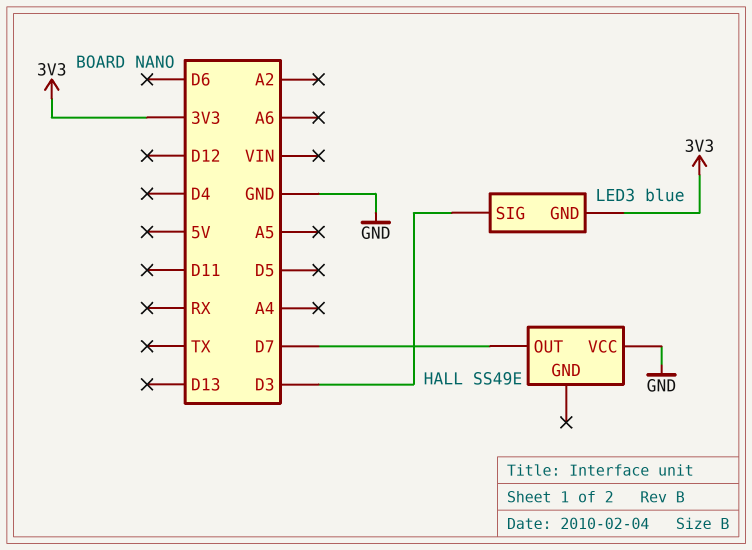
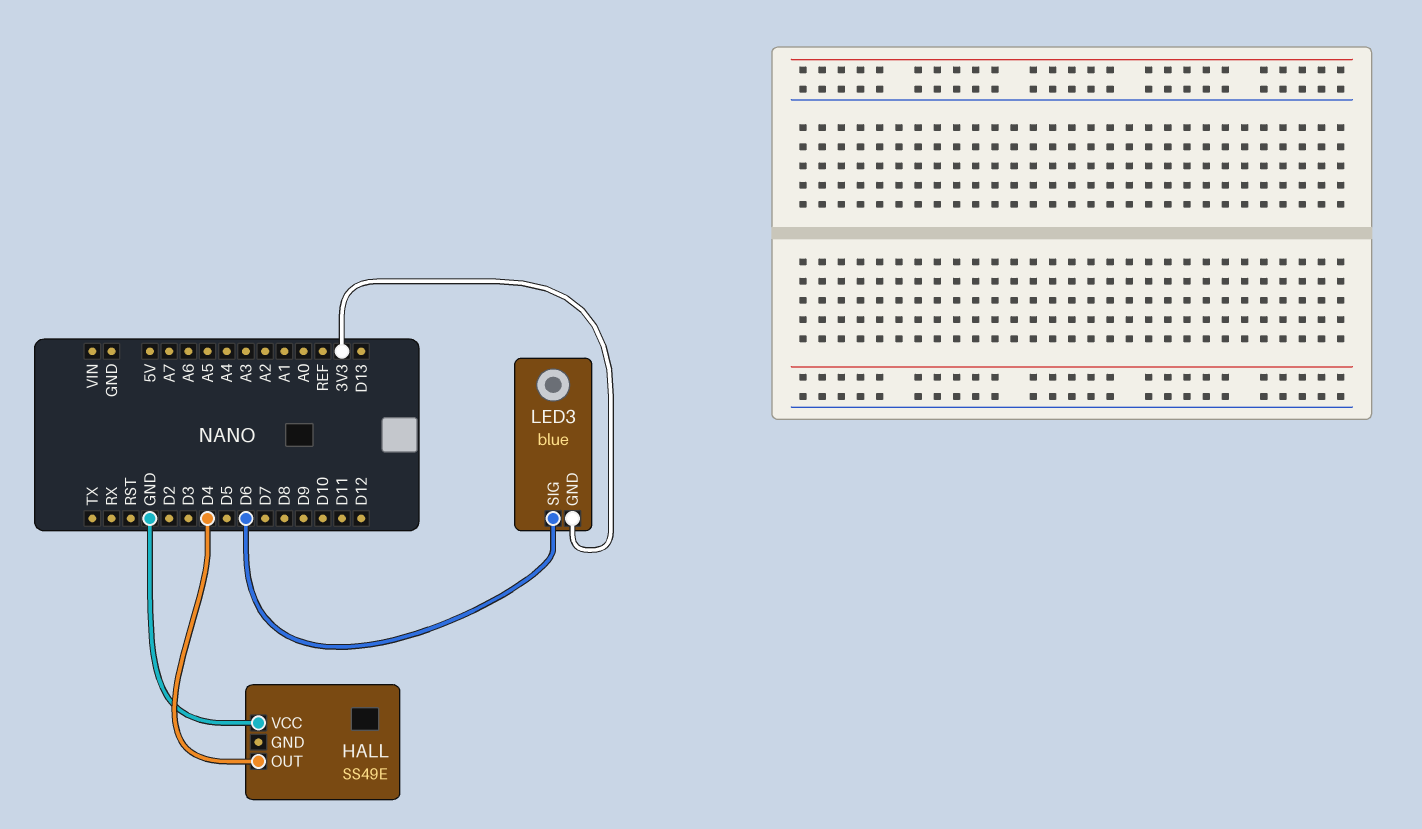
HALL pin OUT: D7 -> D4
LED3 pin SIG: D3 -> D6

